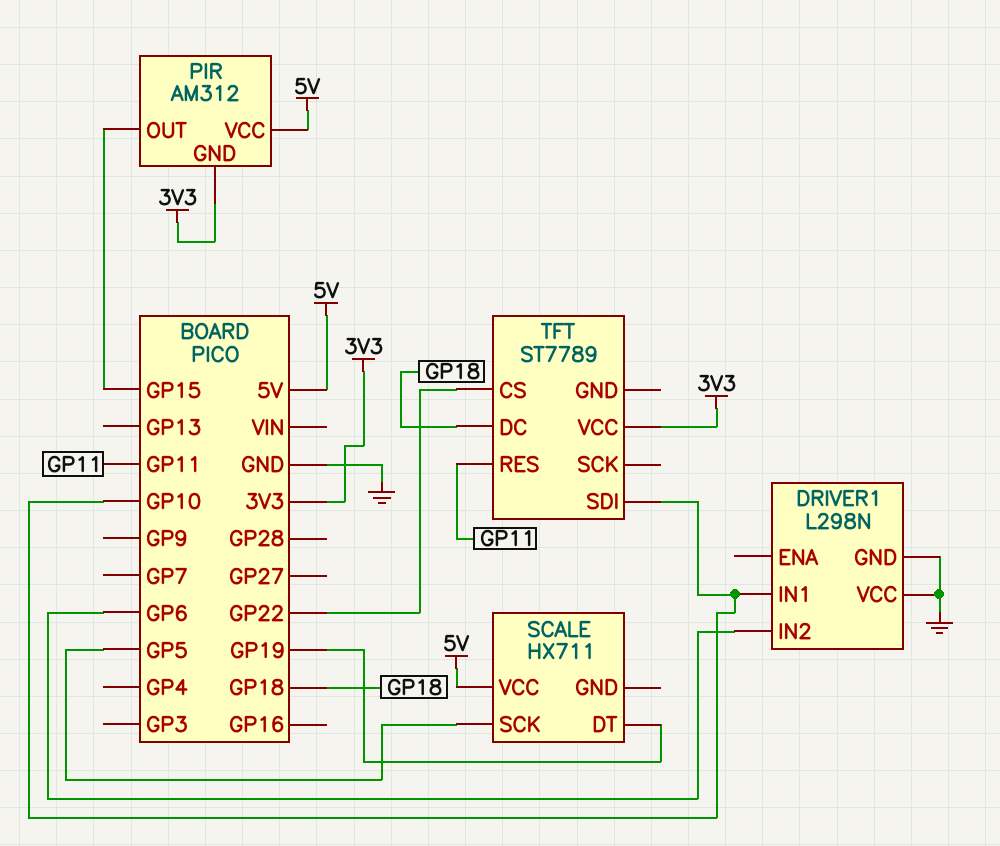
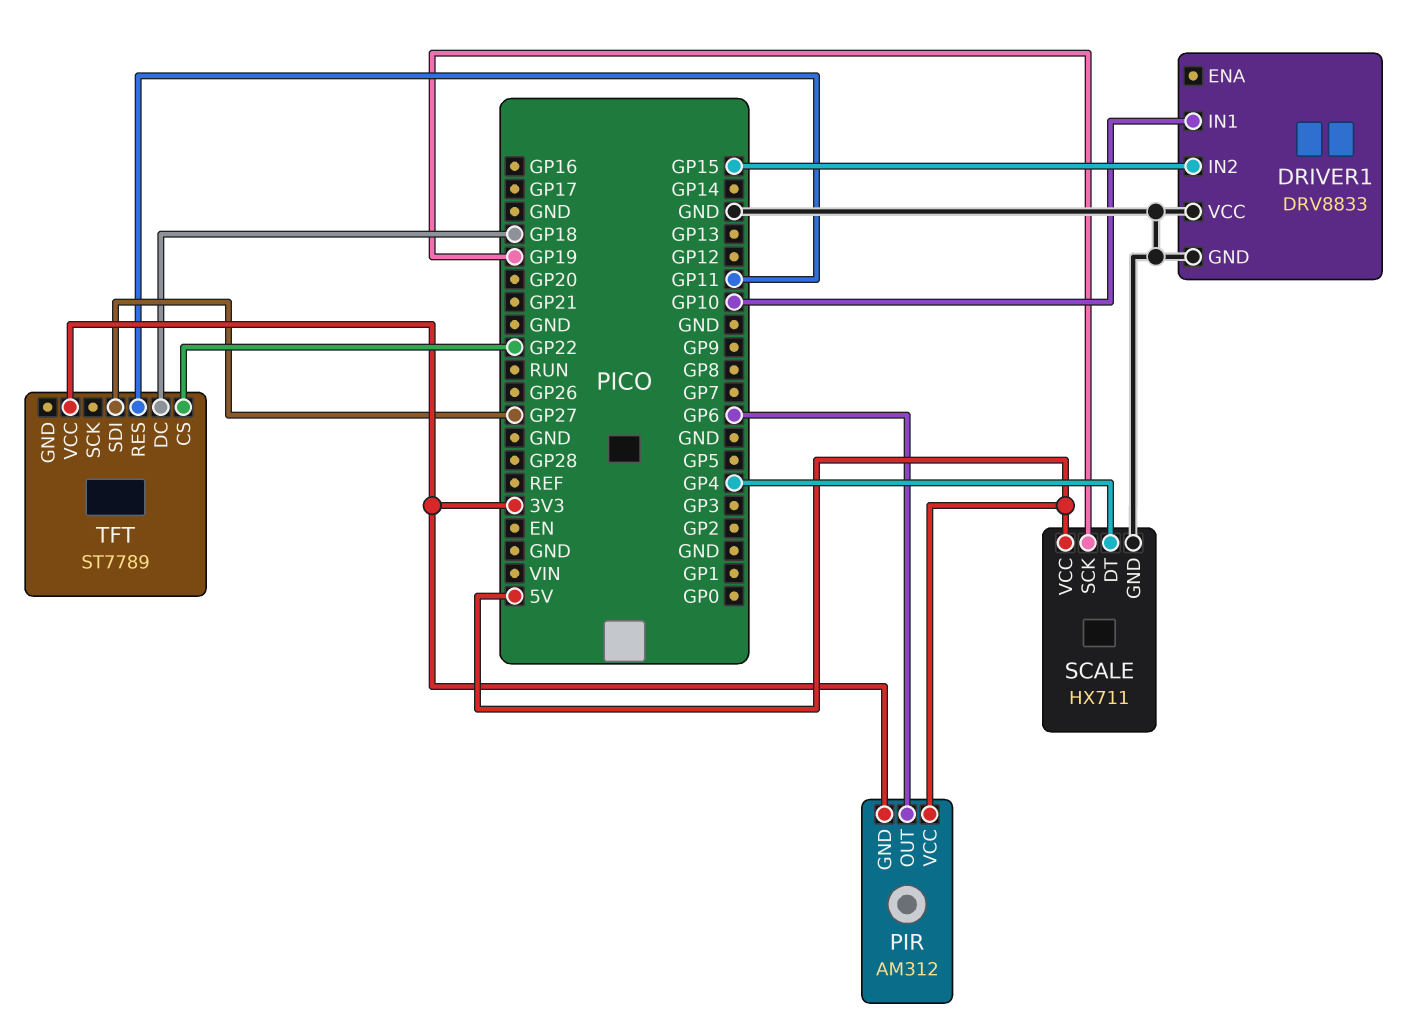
DRIVER1: L298N -> DRV8833
DRIVER1 pin IN2: GP6 -> GP15
PIR pin OUT: GP15 -> GP6
SCALE pin DT: GP19 -> GP4
SCALE pin GND: none -> GND
SCALE pin SCK: GP5 -> GP19
TFT pin SDI: GP10 -> GP27

